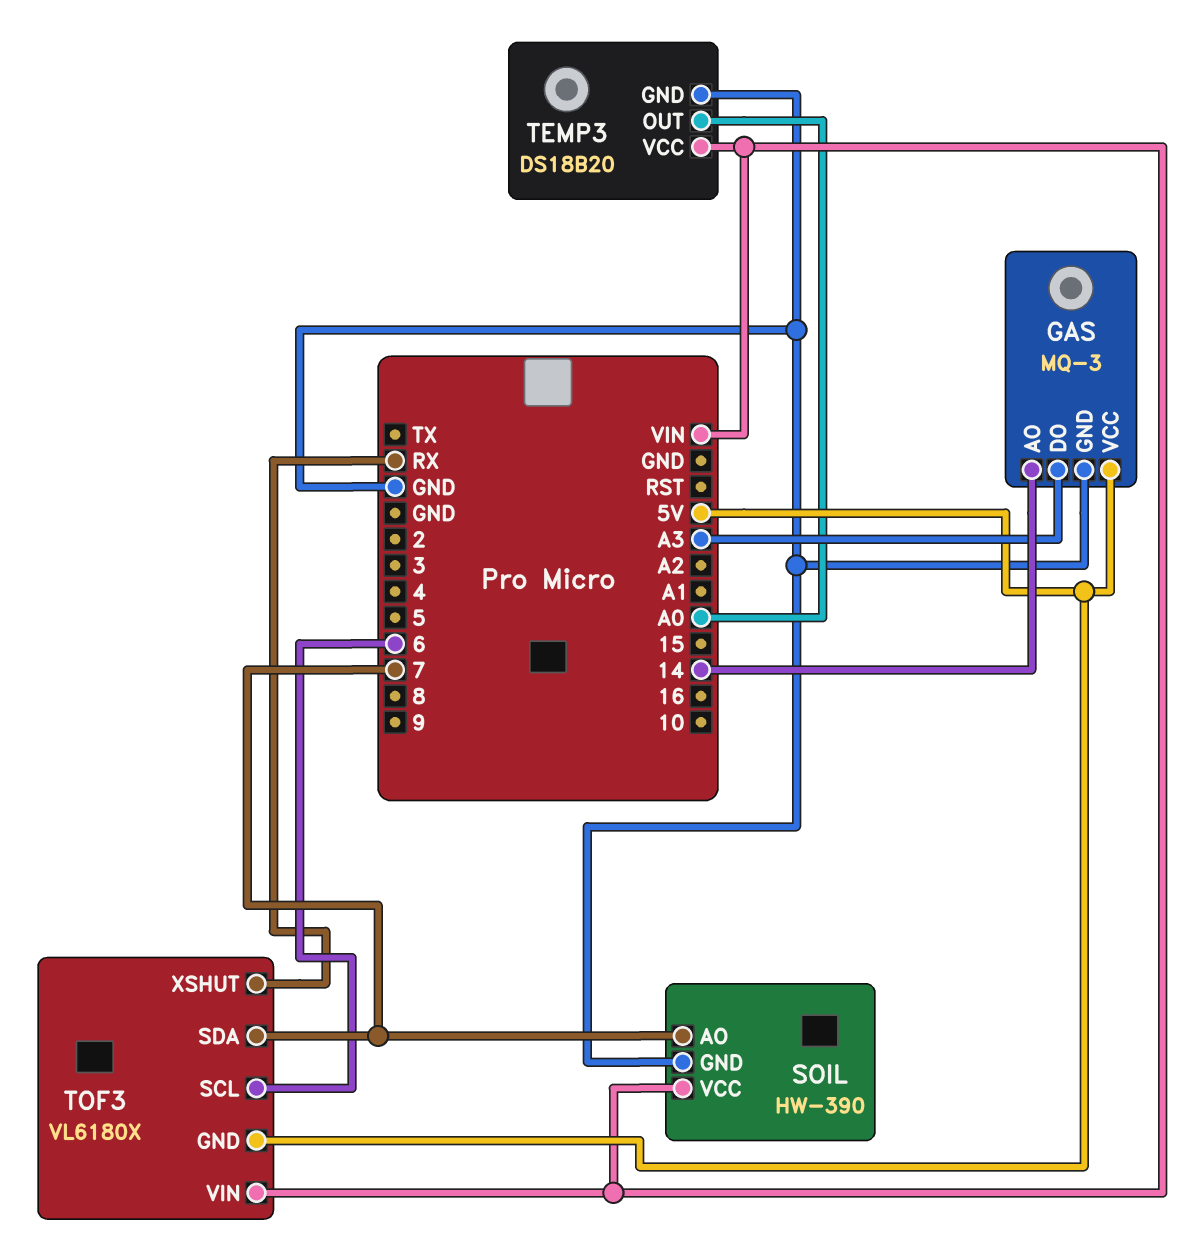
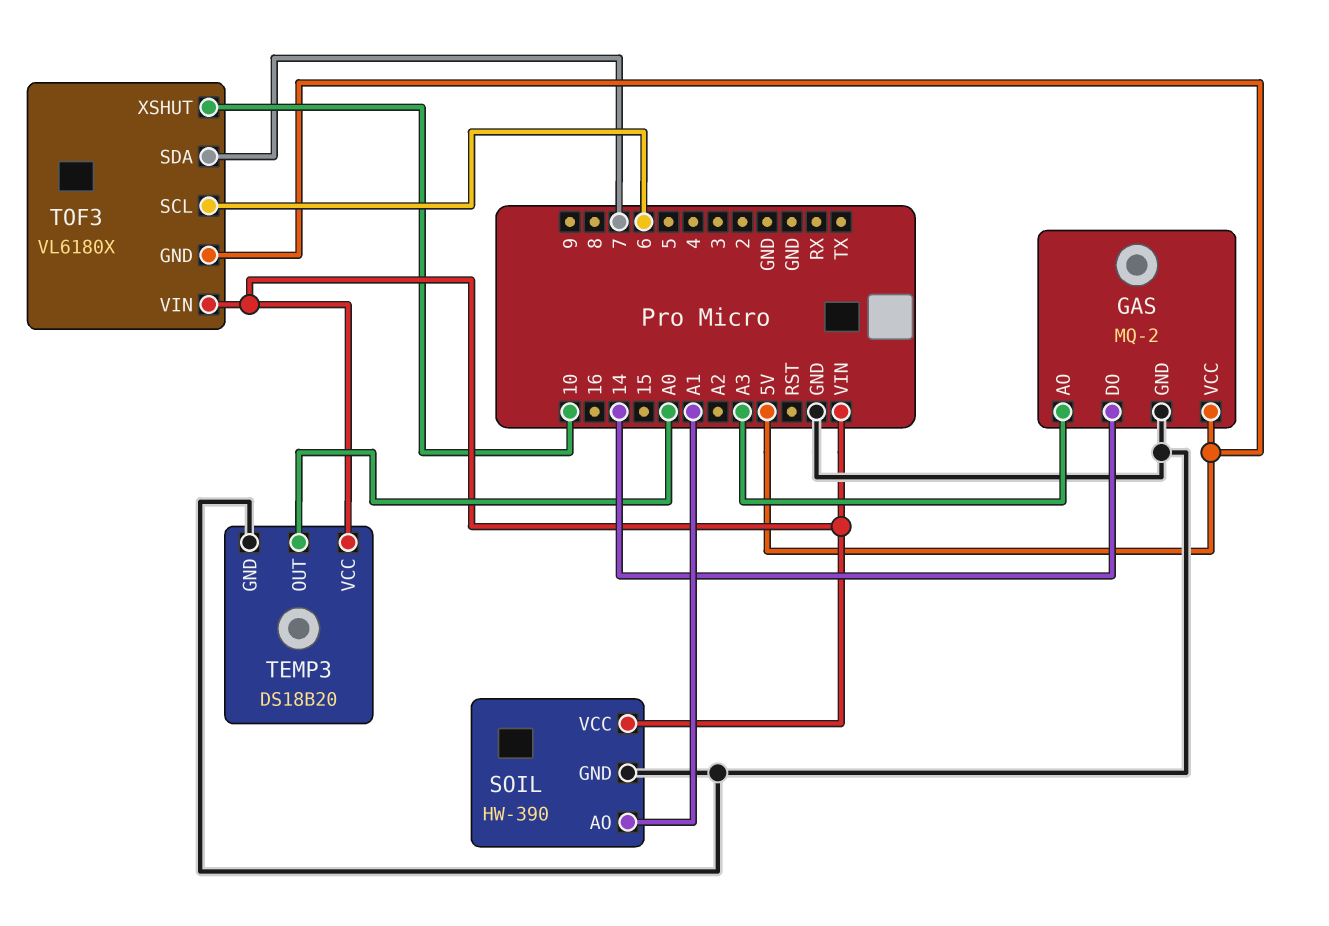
GAS: MQ-3 -> MQ-2
GAS pin AO: 14 -> A3
GAS pin DO: A3 -> 14
SOIL pin AO: 7 -> A1
TOF3 pin XSHUT: RX -> 10

